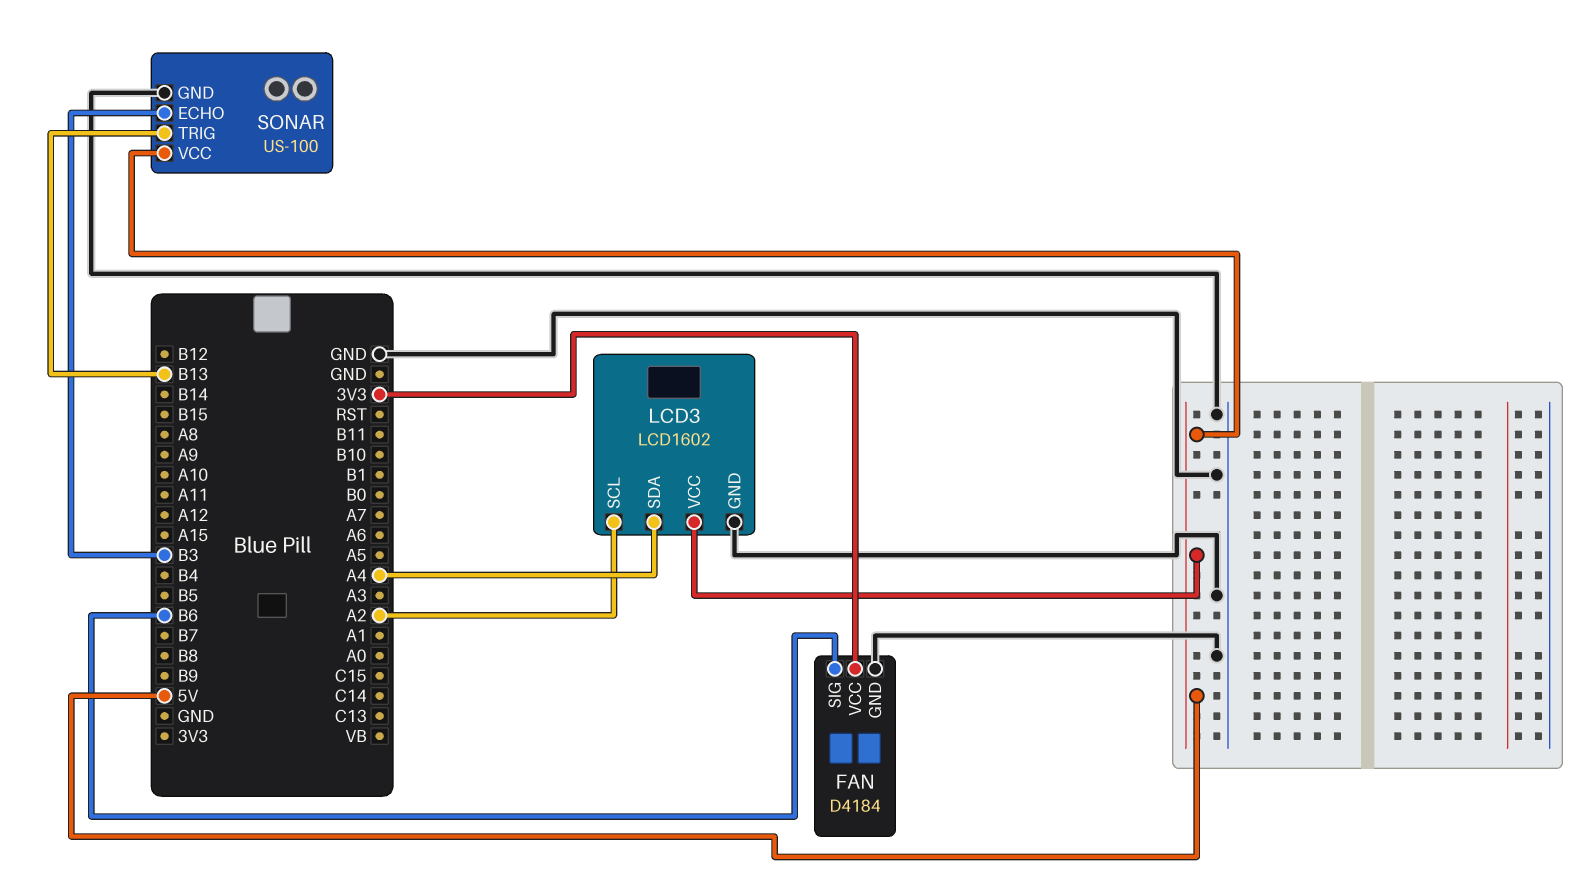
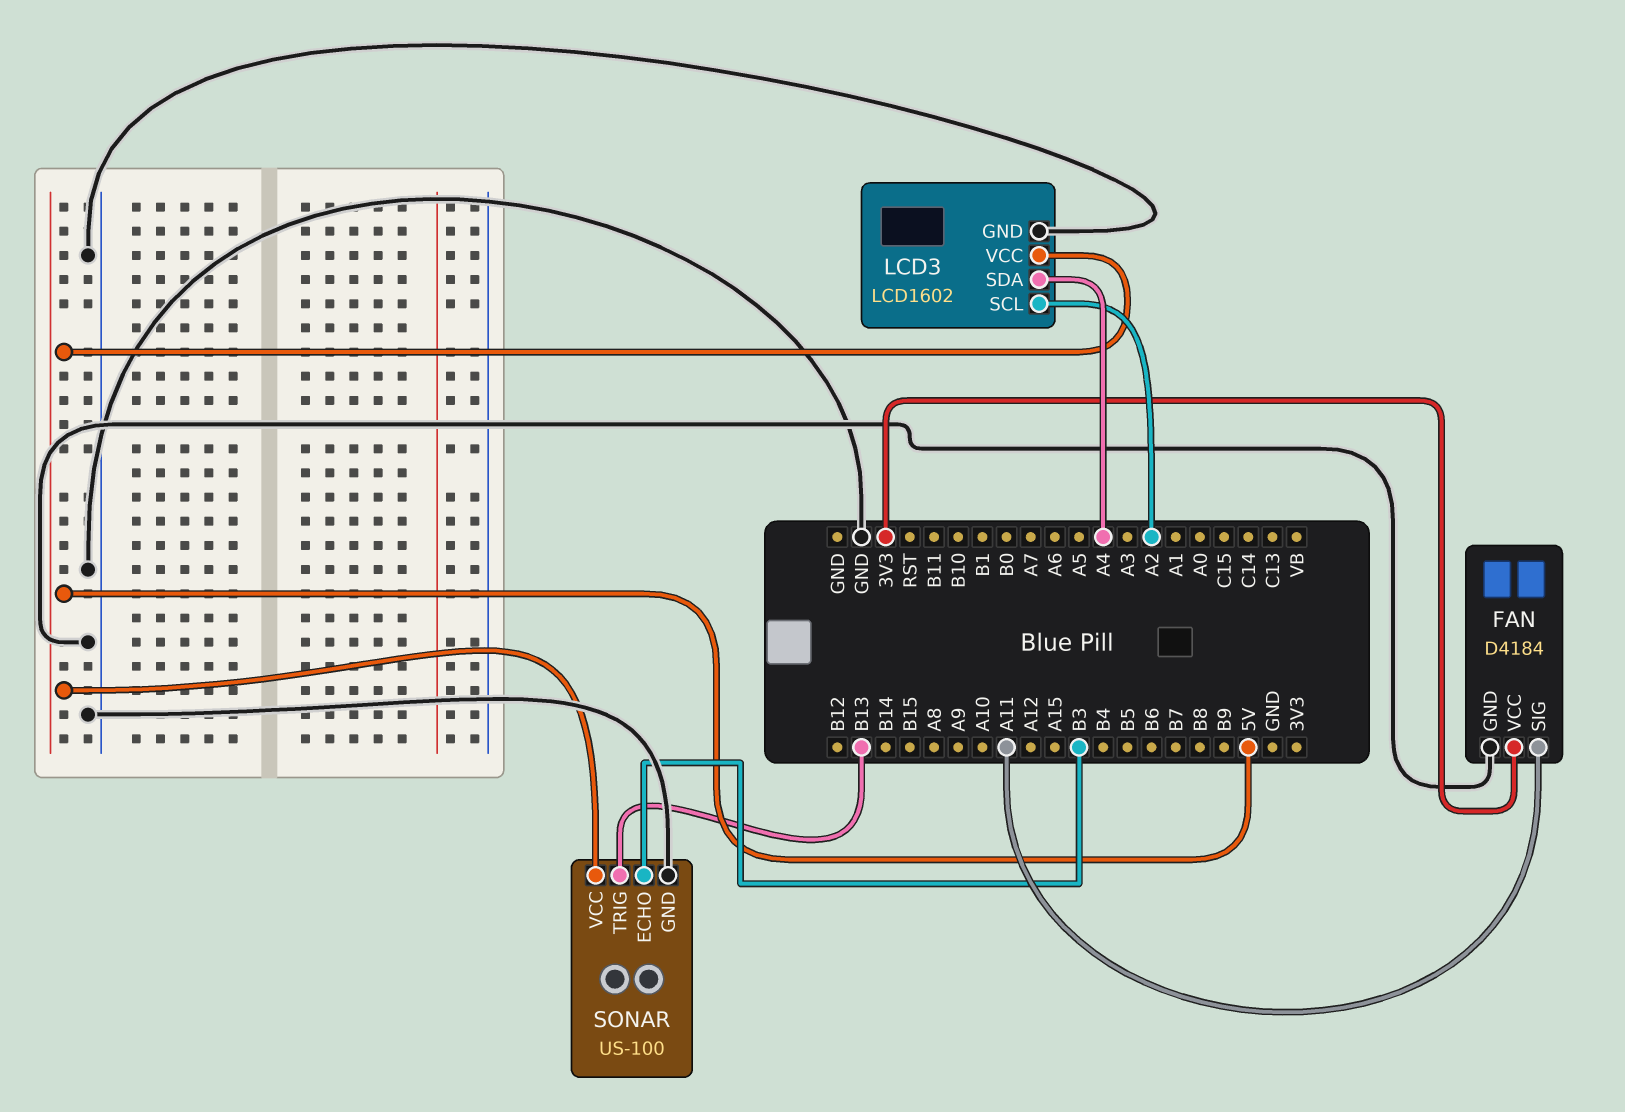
FAN pin SIG: B6 -> A11

